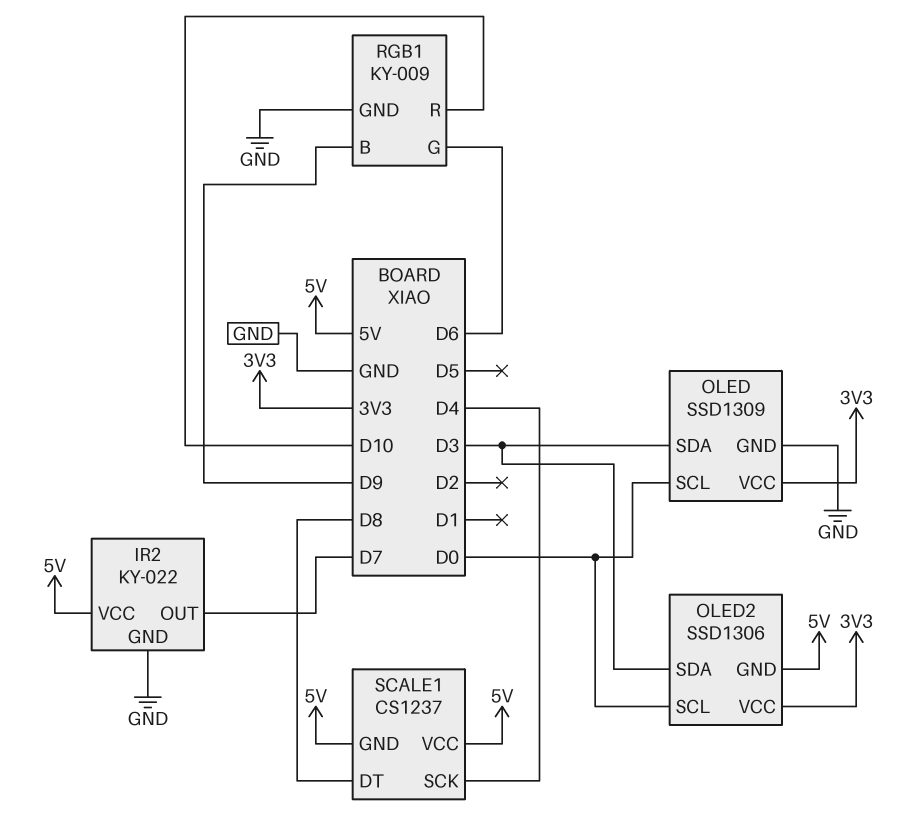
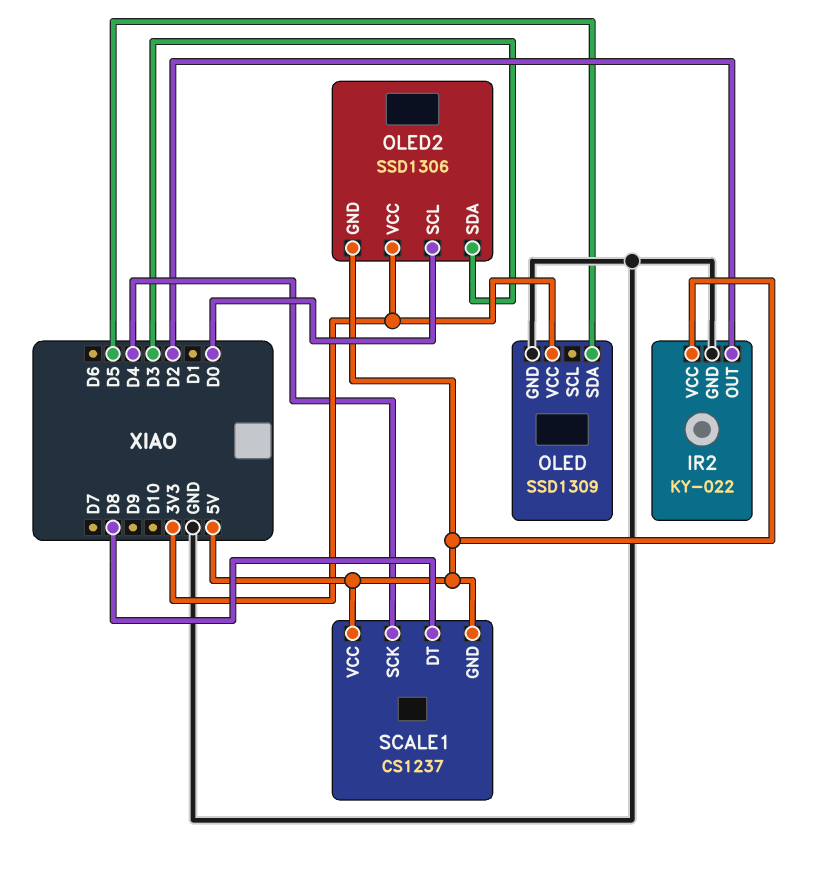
IR2 pin OUT: D7 -> D2
OLED pin SCL: D0 -> none
OLED pin SDA: D3 -> D5
RGB1: KY-009 -> none
RGB1 pin B: D9 -> none
RGB1 pin G: D6 -> none
RGB1 pin GND: GND -> none
RGB1 pin R: D10 -> none

